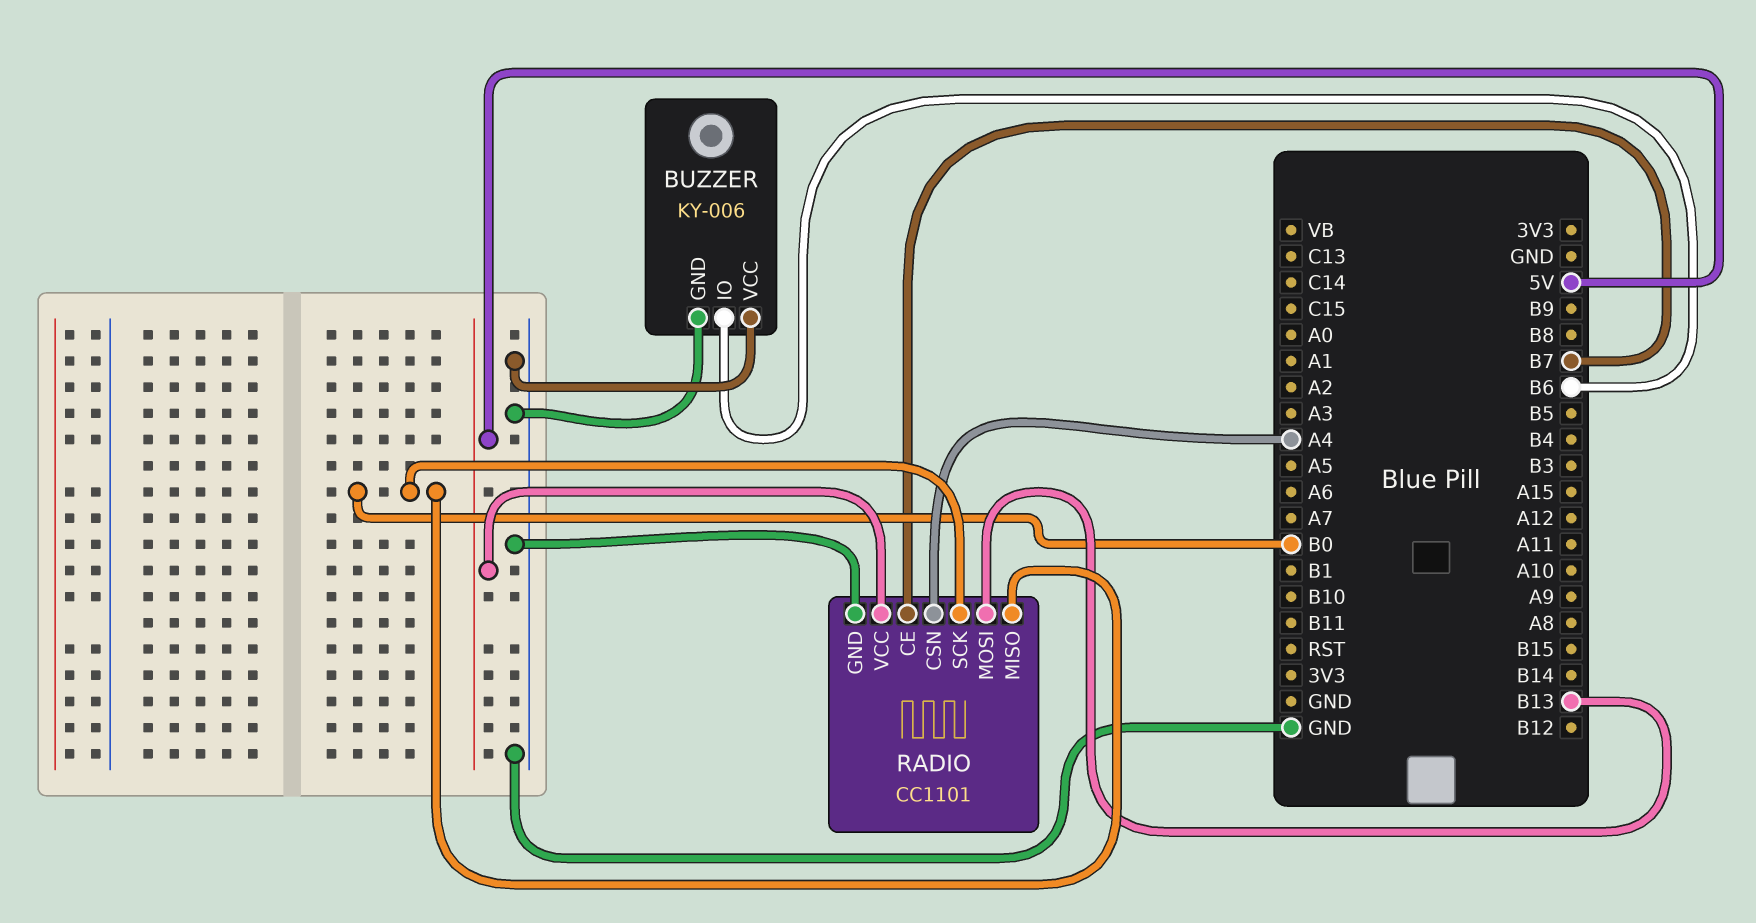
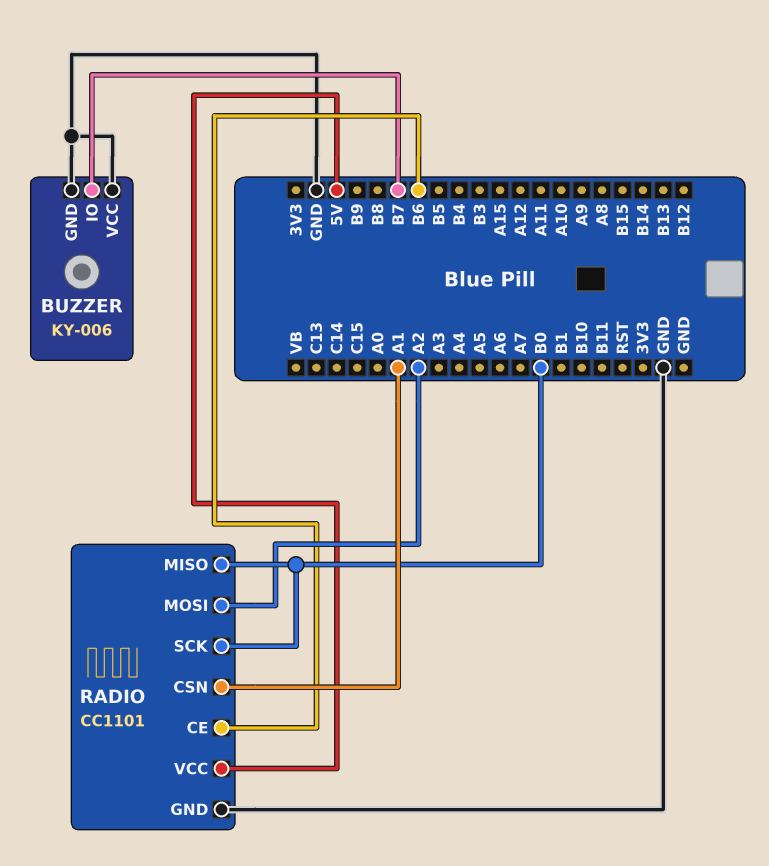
BUZZER pin IO: B6 -> B7
RADIO pin CE: B7 -> B6
RADIO pin CSN: A4 -> A1
RADIO pin MOSI: B13 -> A2

